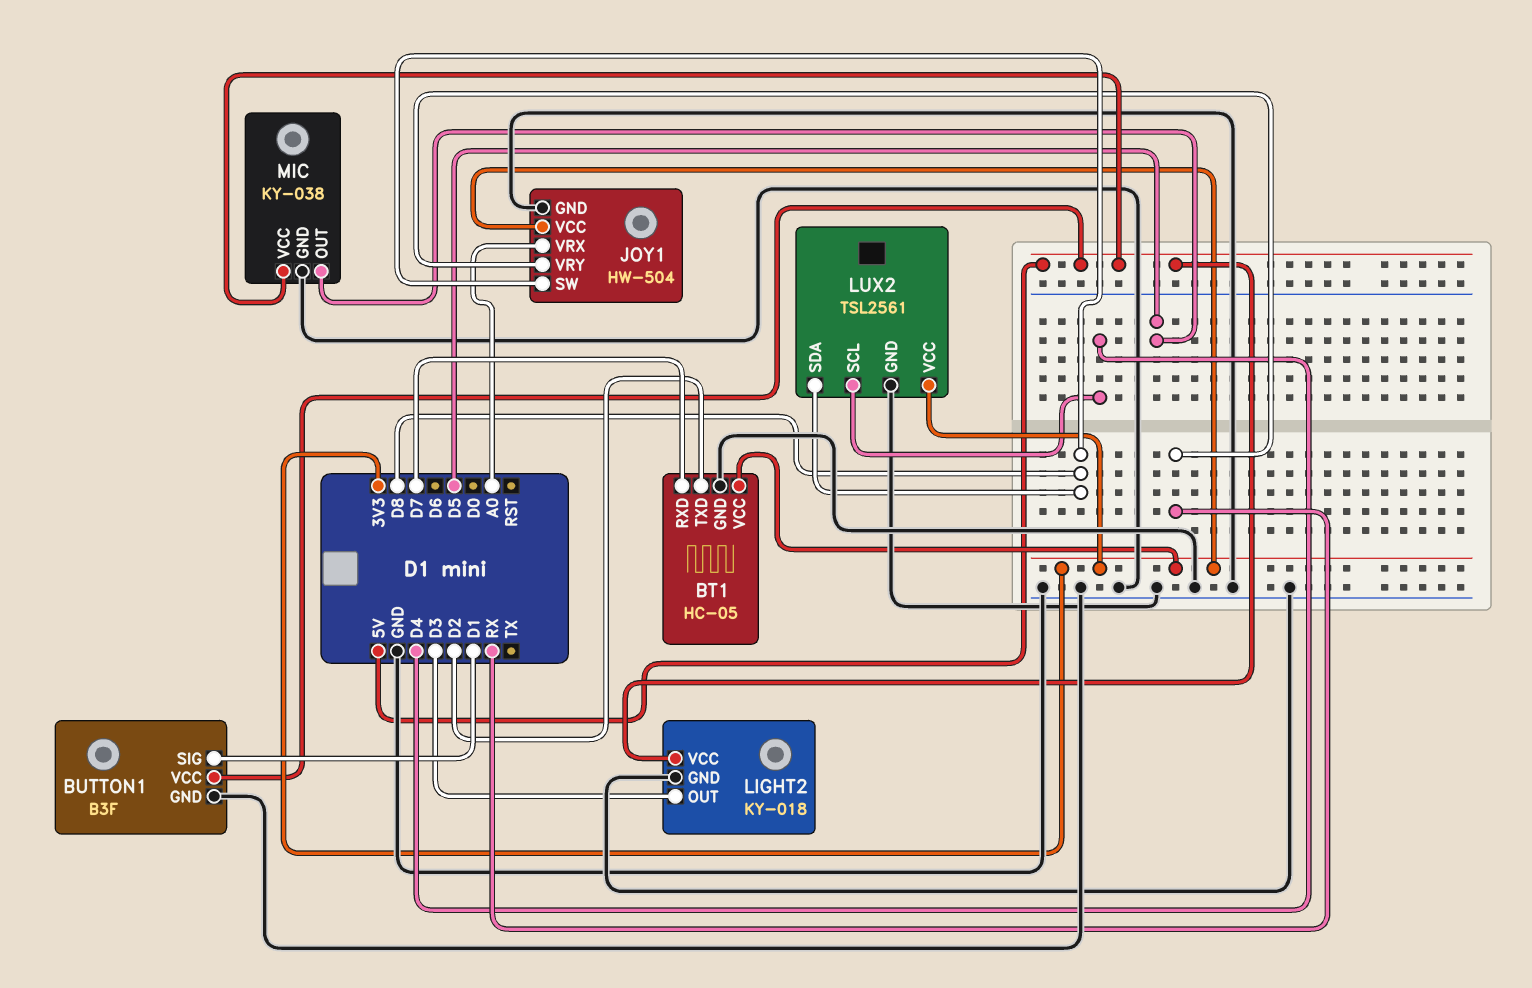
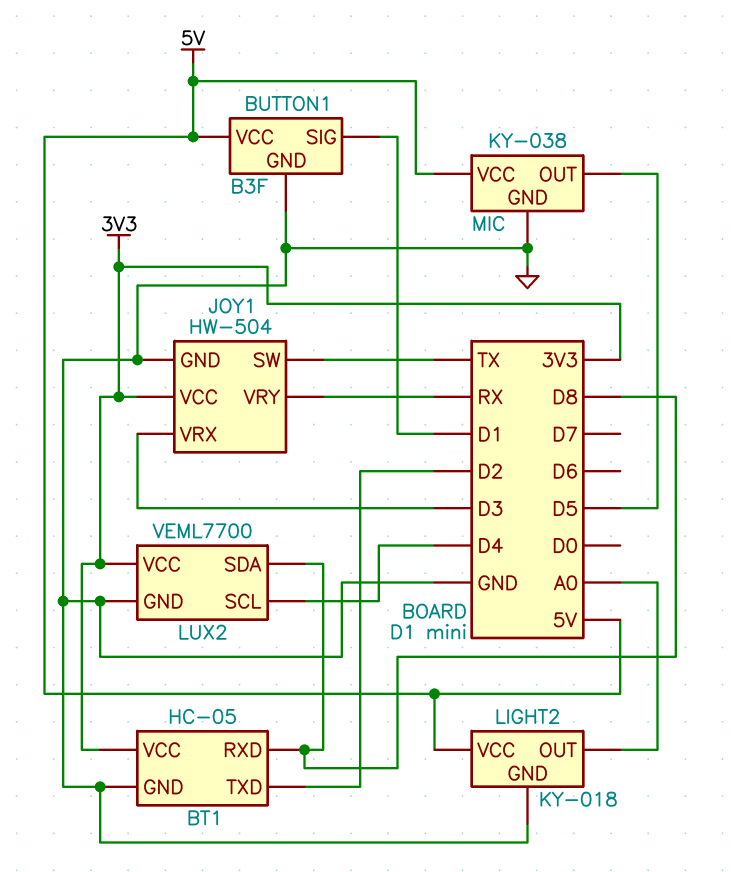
BT1 pin RXD: D7 -> D8
JOY1 pin SW: D8 -> TX
JOY1 pin VRX: A0 -> D3
LIGHT2 pin OUT: D3 -> A0
LUX2: TSL2561 -> VEML7700

